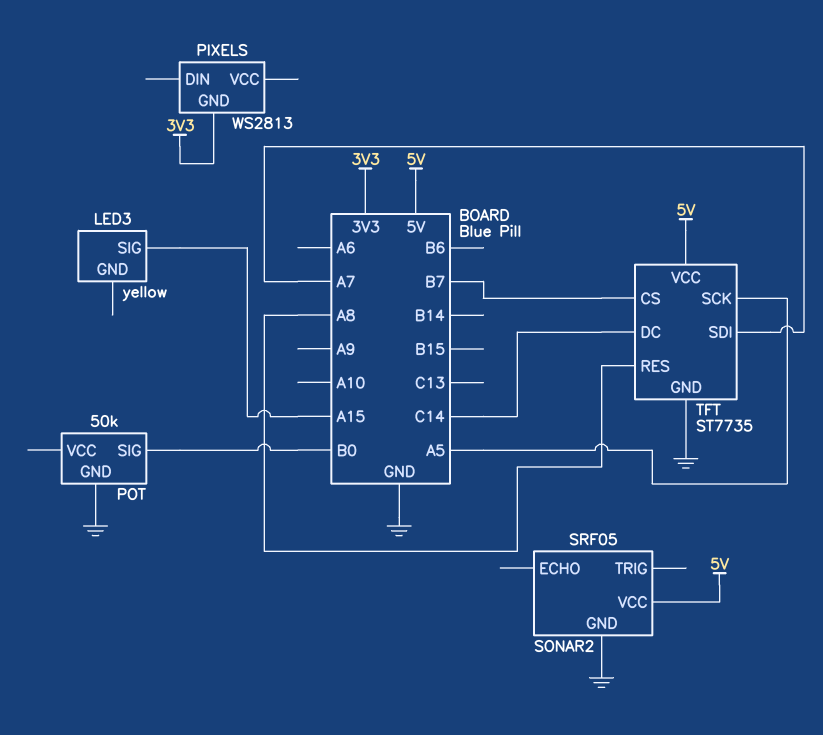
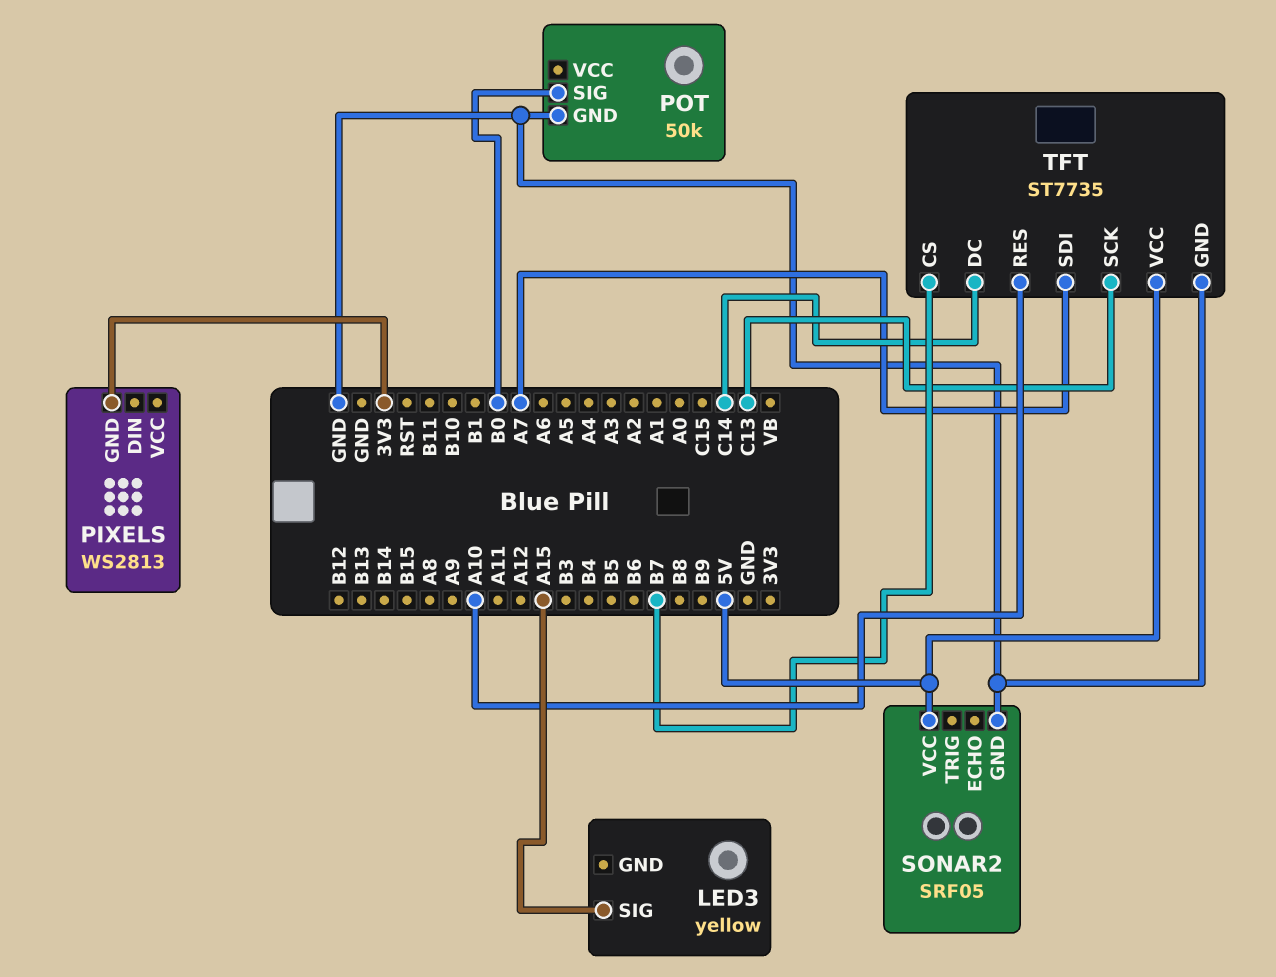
TFT pin RES: A8 -> A10
TFT pin SCK: A5 -> C13

